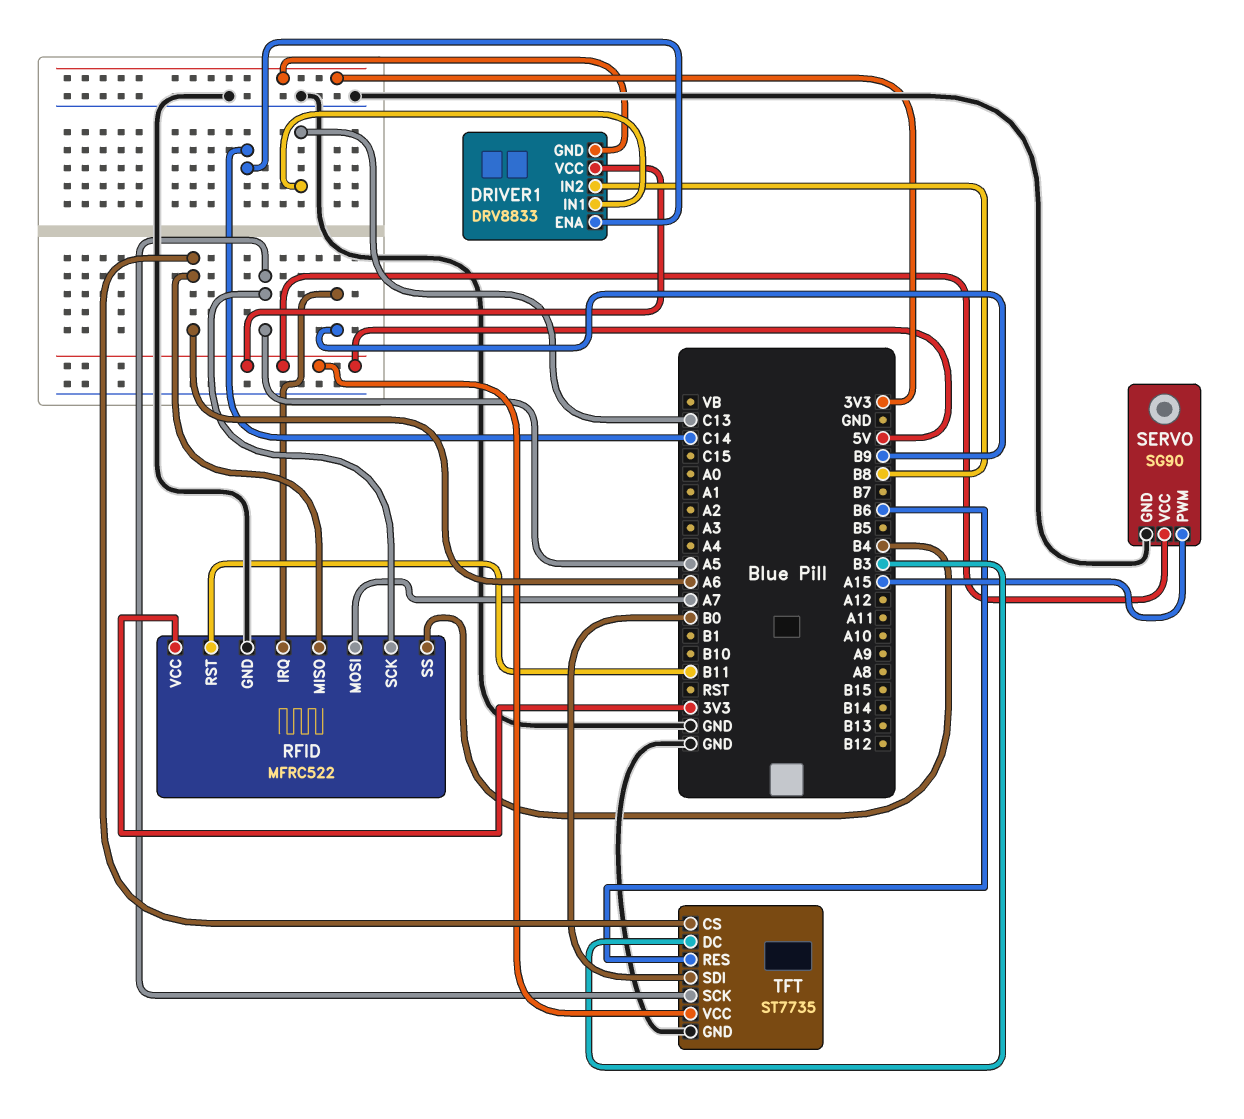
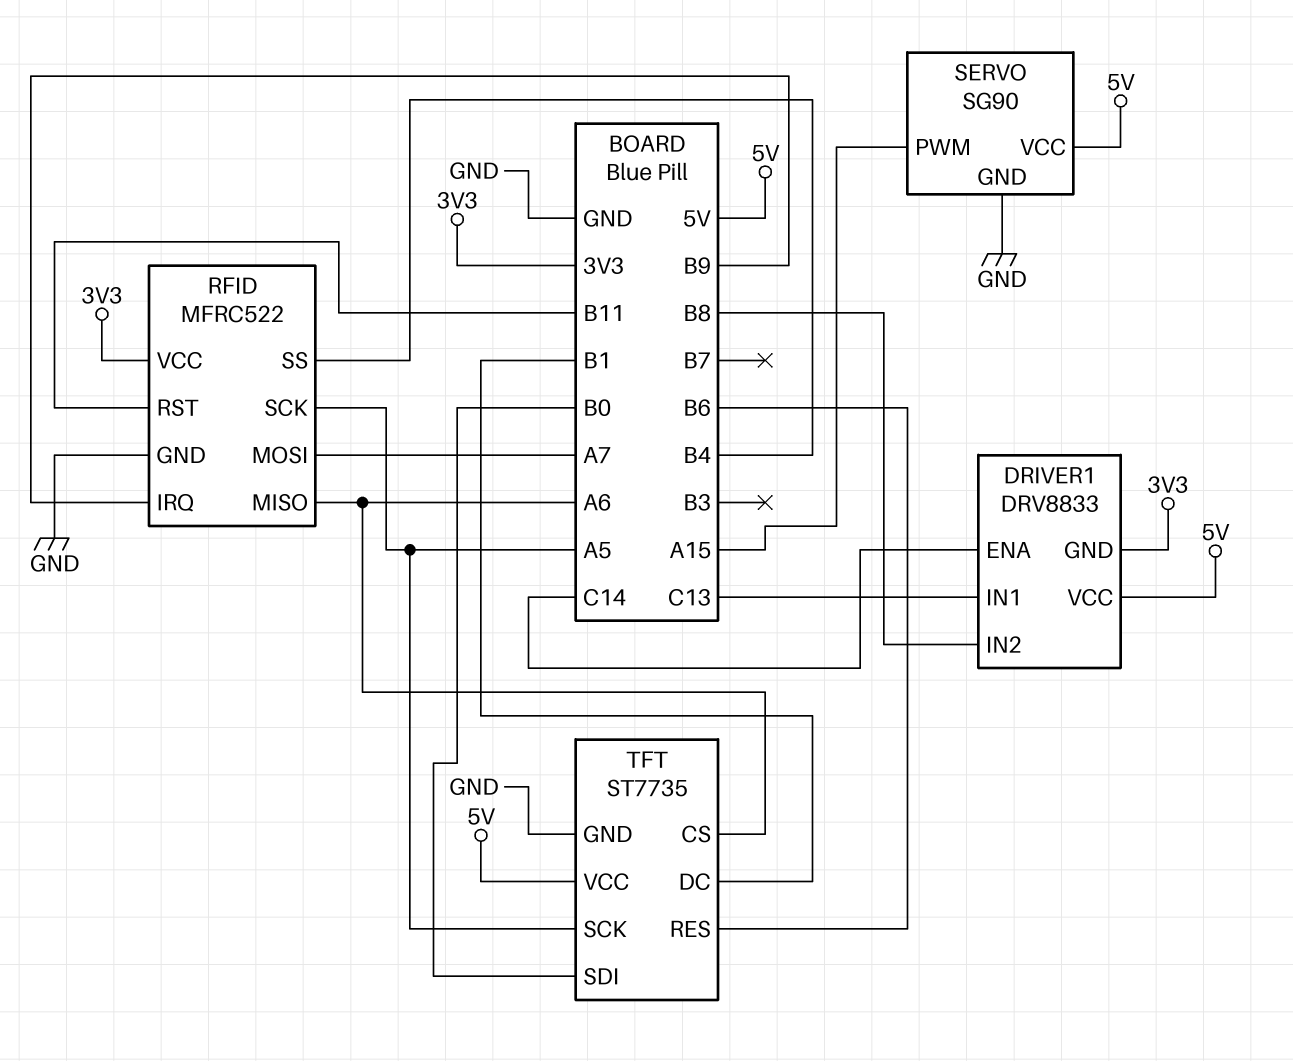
TFT pin DC: B3 -> B1

